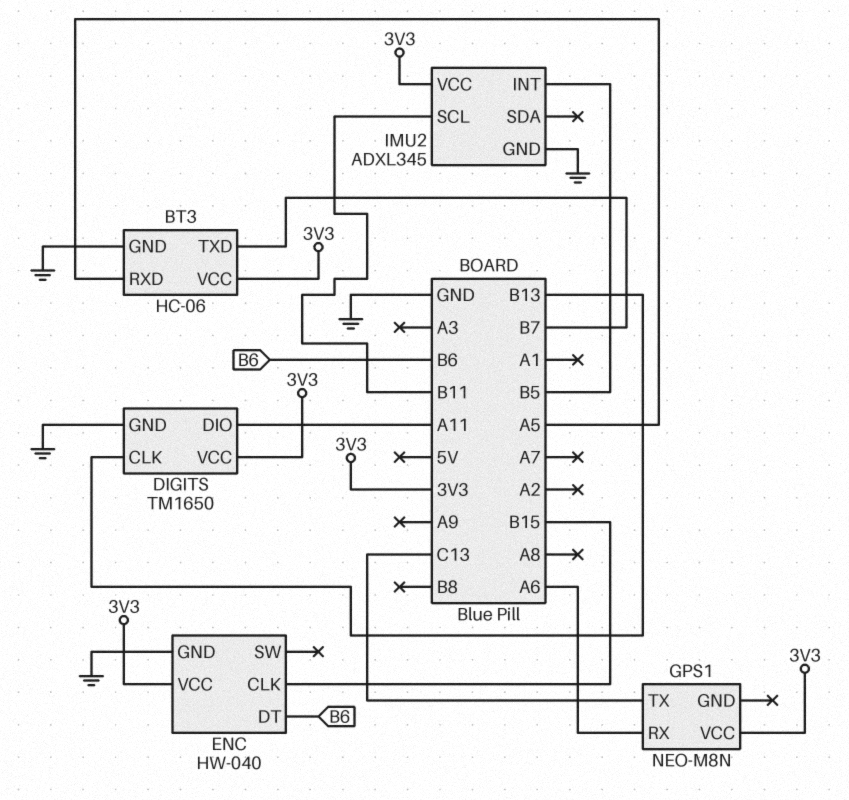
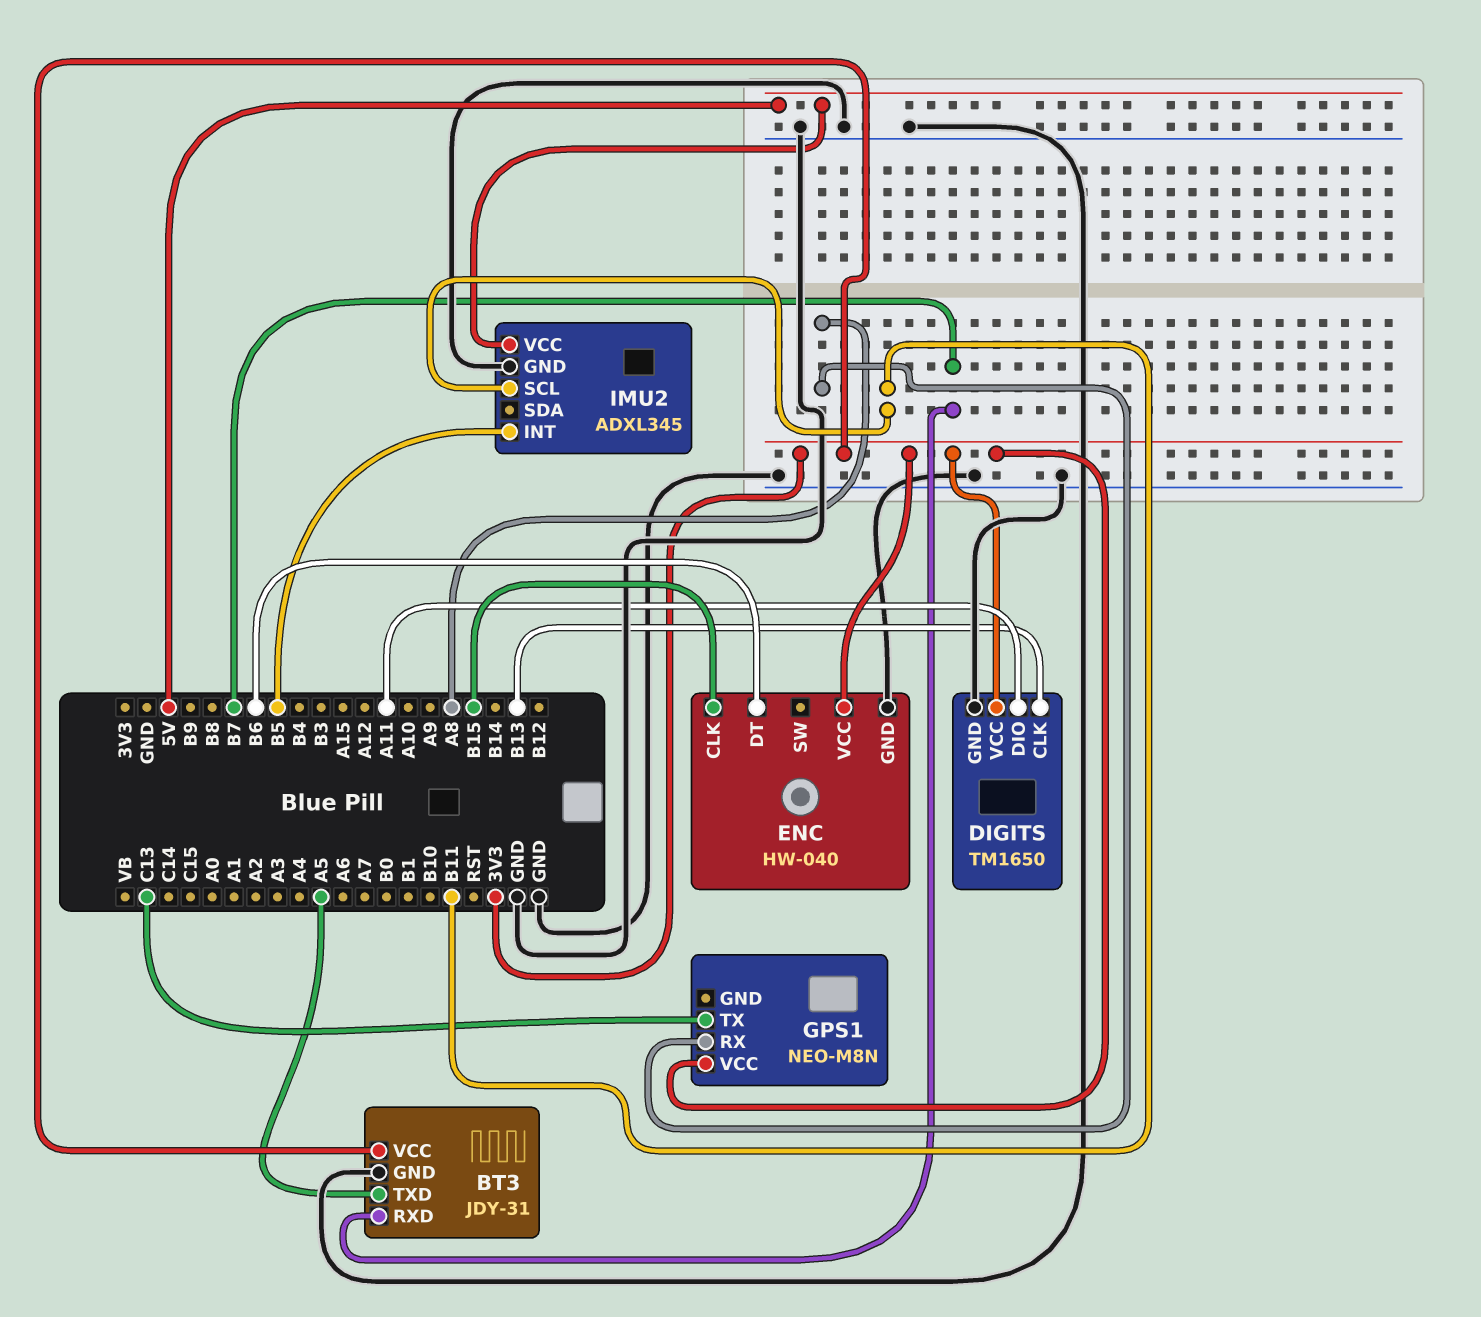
BT3: HC-06 -> JDY-31
BT3 pin RXD: A5 -> B7
BT3 pin TXD: B7 -> A5
GPS1 pin RX: A6 -> A8
IMU2 pin VCC: 3V3 -> 5V

